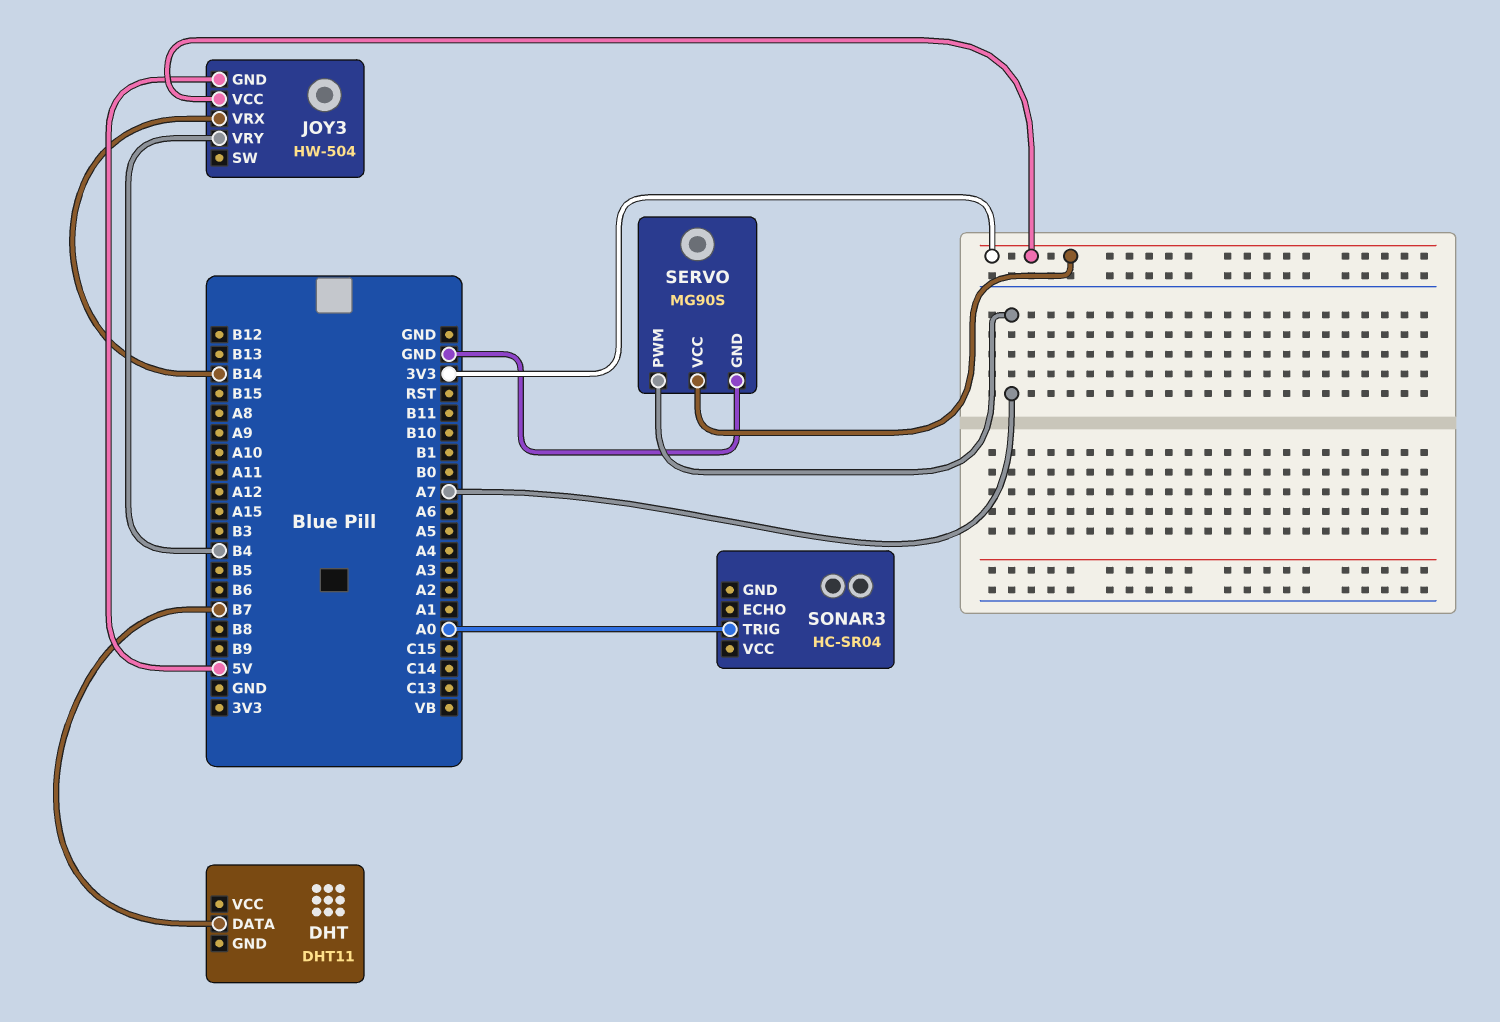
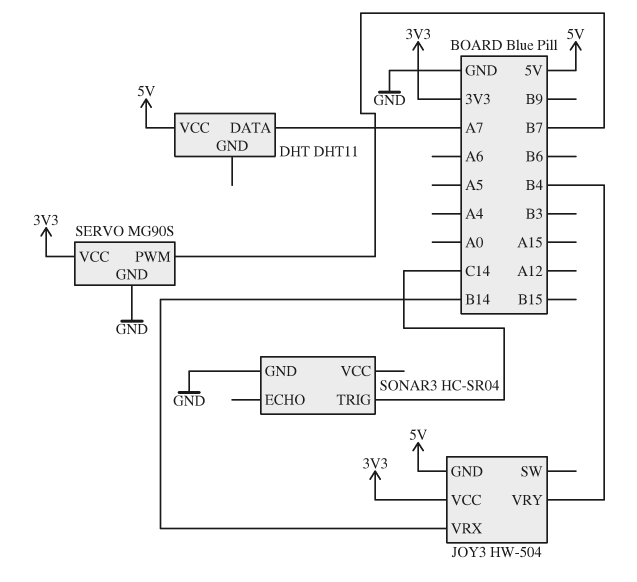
DHT pin DATA: B7 -> A7
DHT pin VCC: none -> 5V
SERVO pin PWM: A7 -> B7
SONAR3 pin GND: none -> GND
SONAR3 pin TRIG: A0 -> C14

